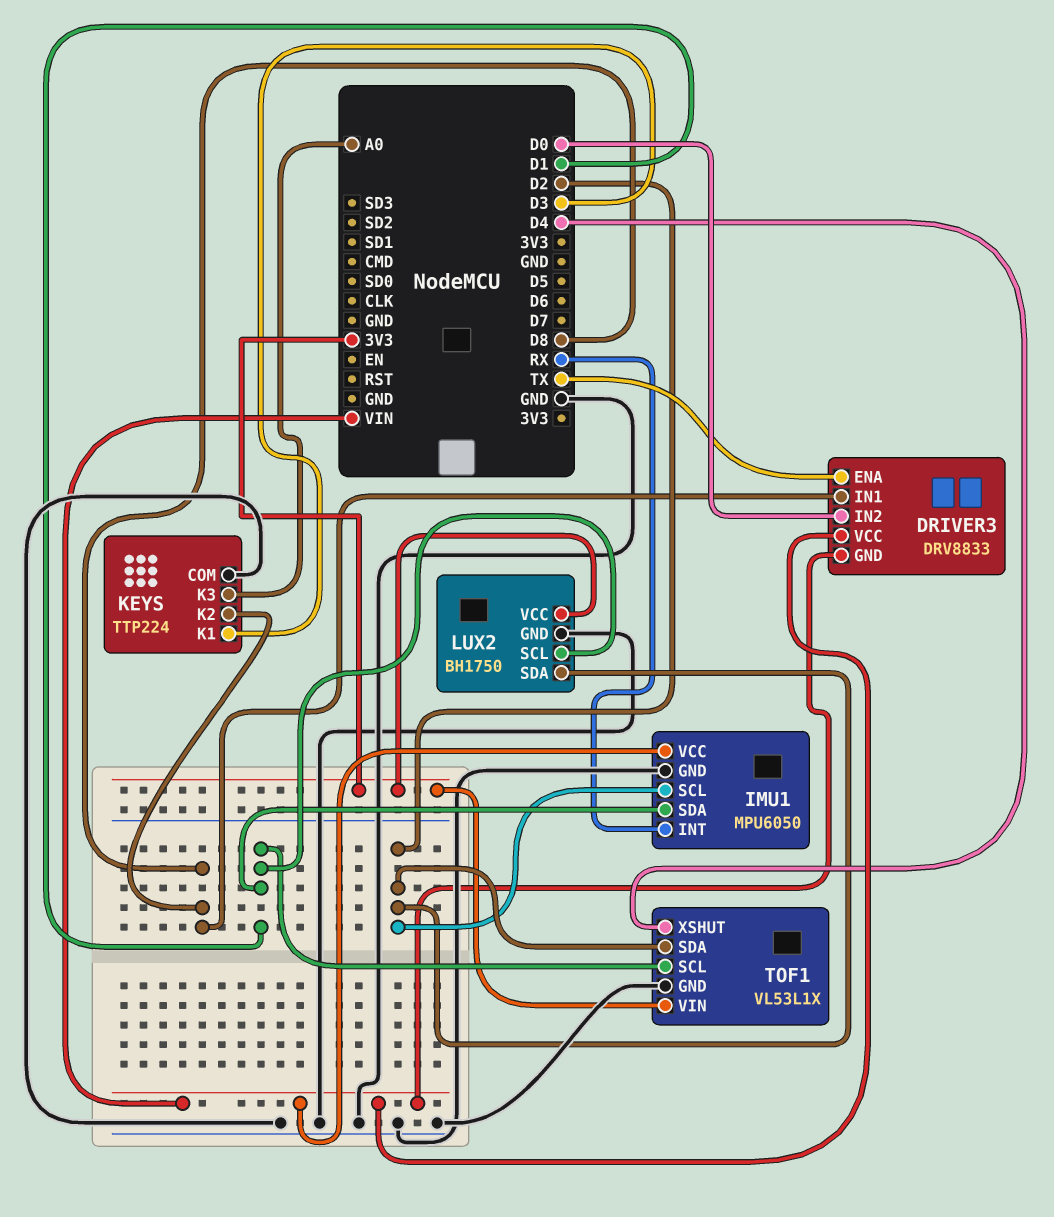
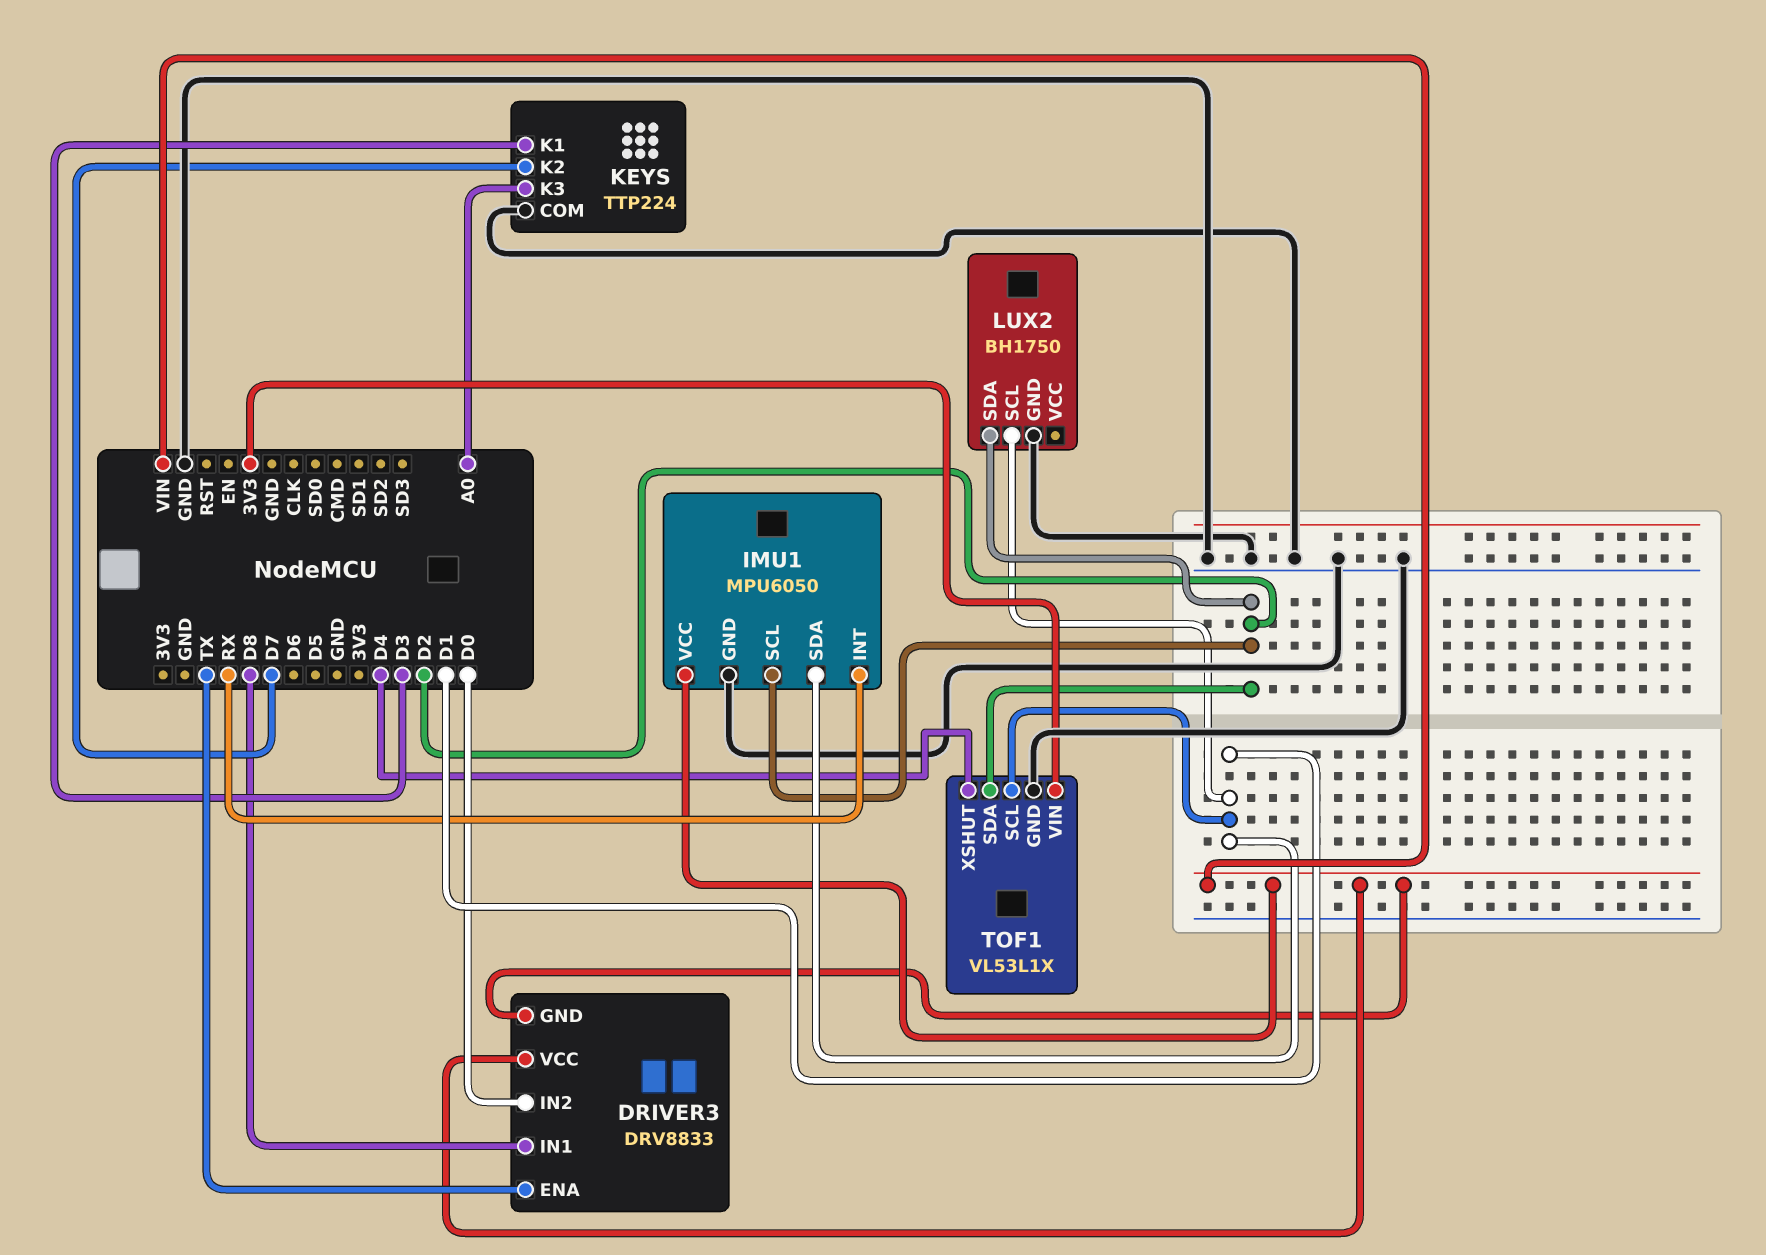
KEYS pin K2: D8 -> D7
LUX2 pin VCC: 3V3 -> none

